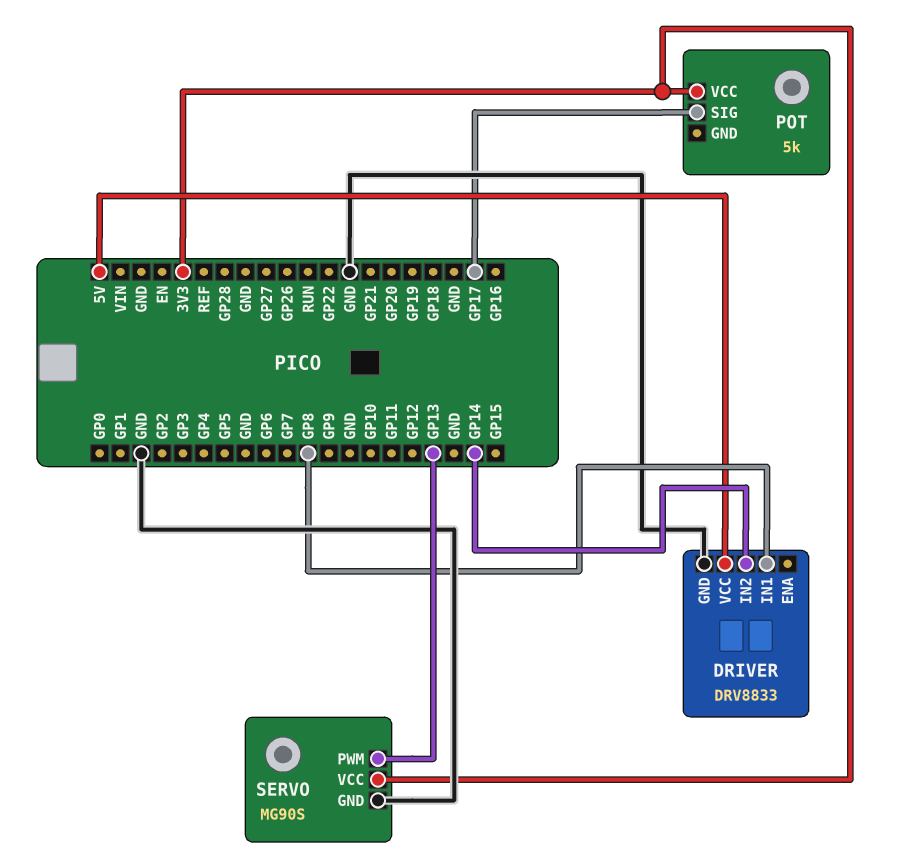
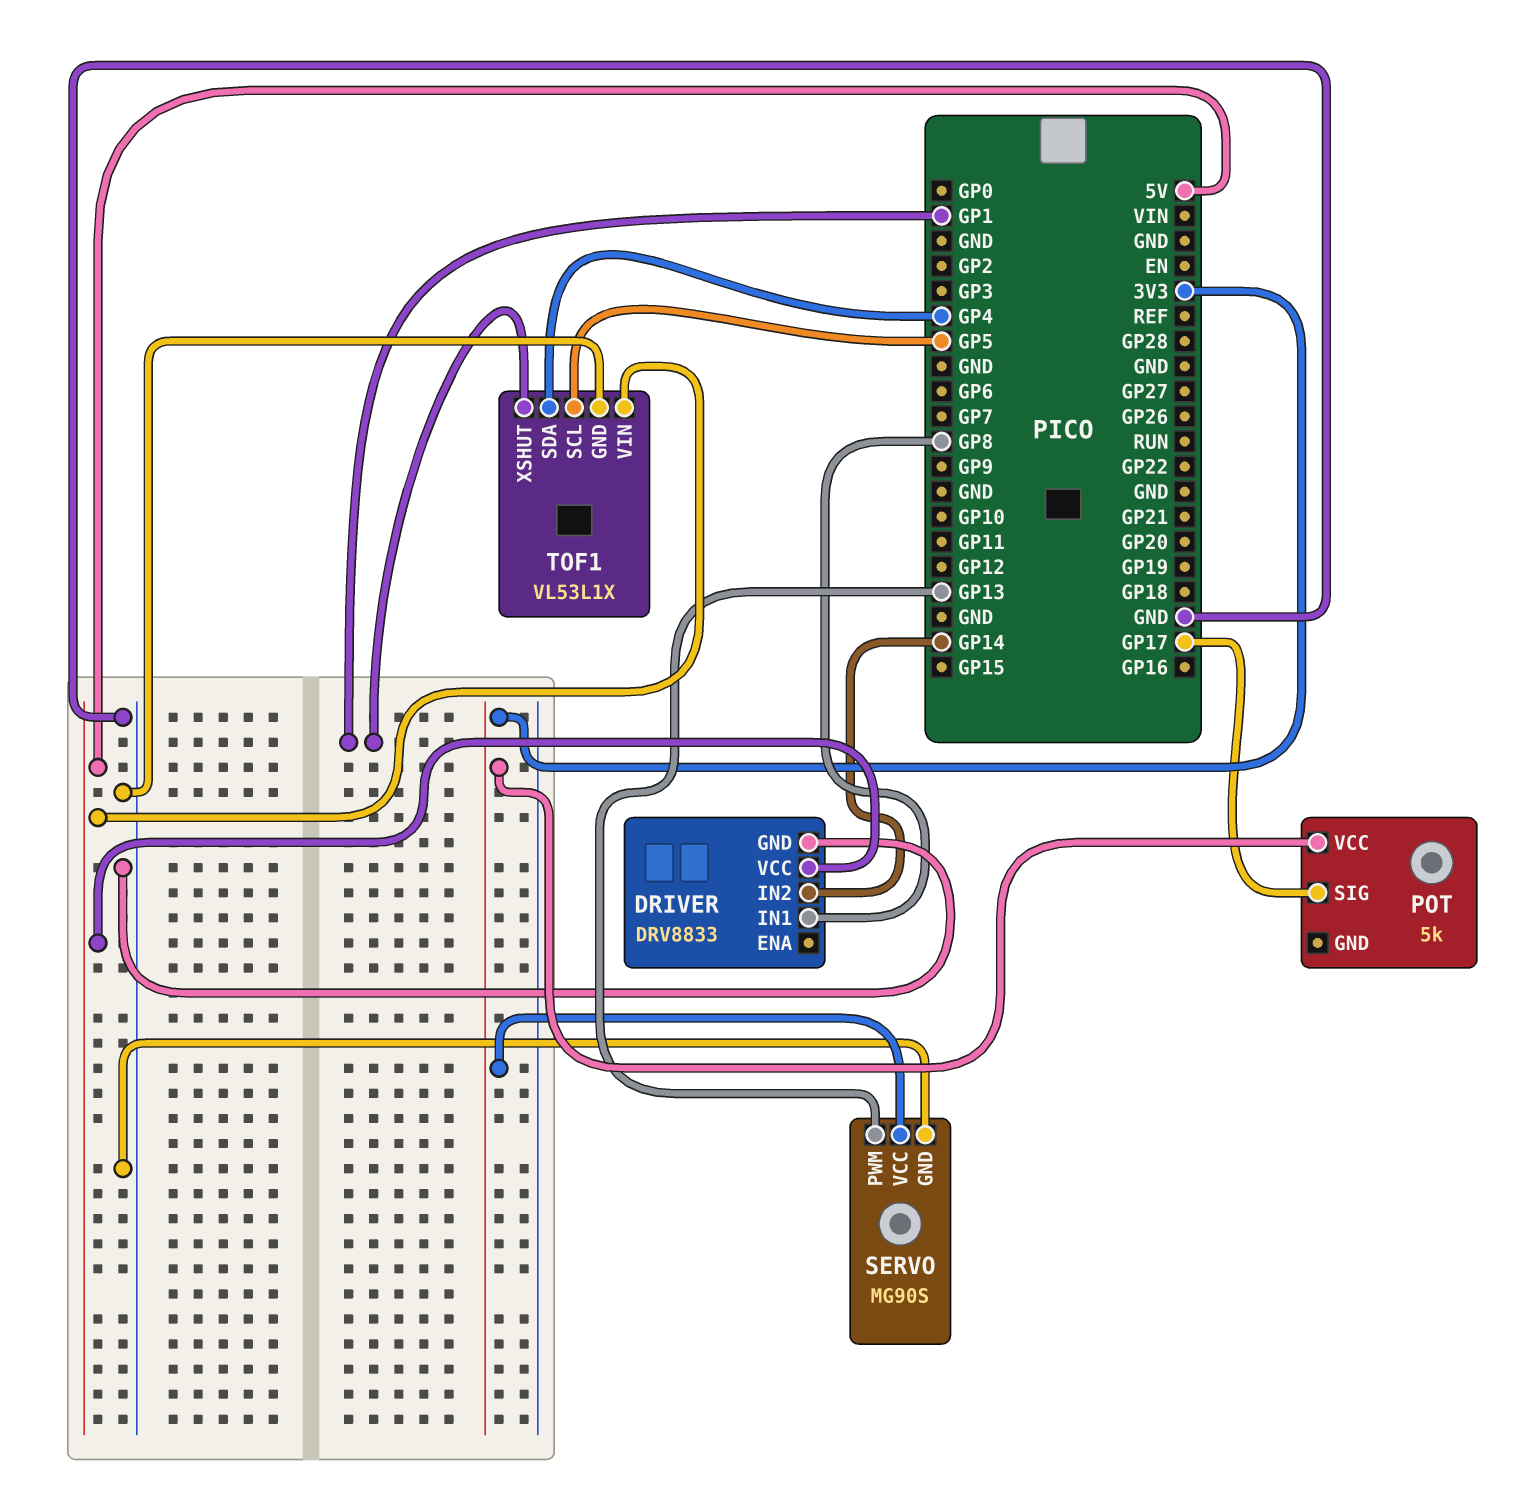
TOF1: none -> VL53L1X
TOF1 pin GND: none -> GND
TOF1 pin SCL: none -> GP5
TOF1 pin SDA: none -> GP4
TOF1 pin VIN: none -> 5V
TOF1 pin XSHUT: none -> GP1

